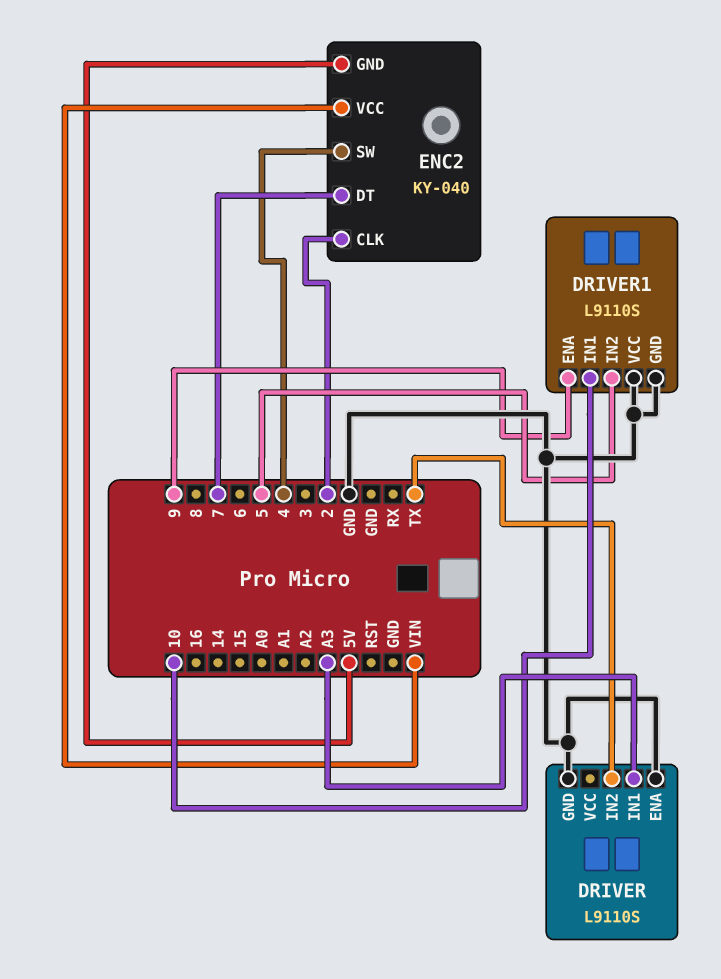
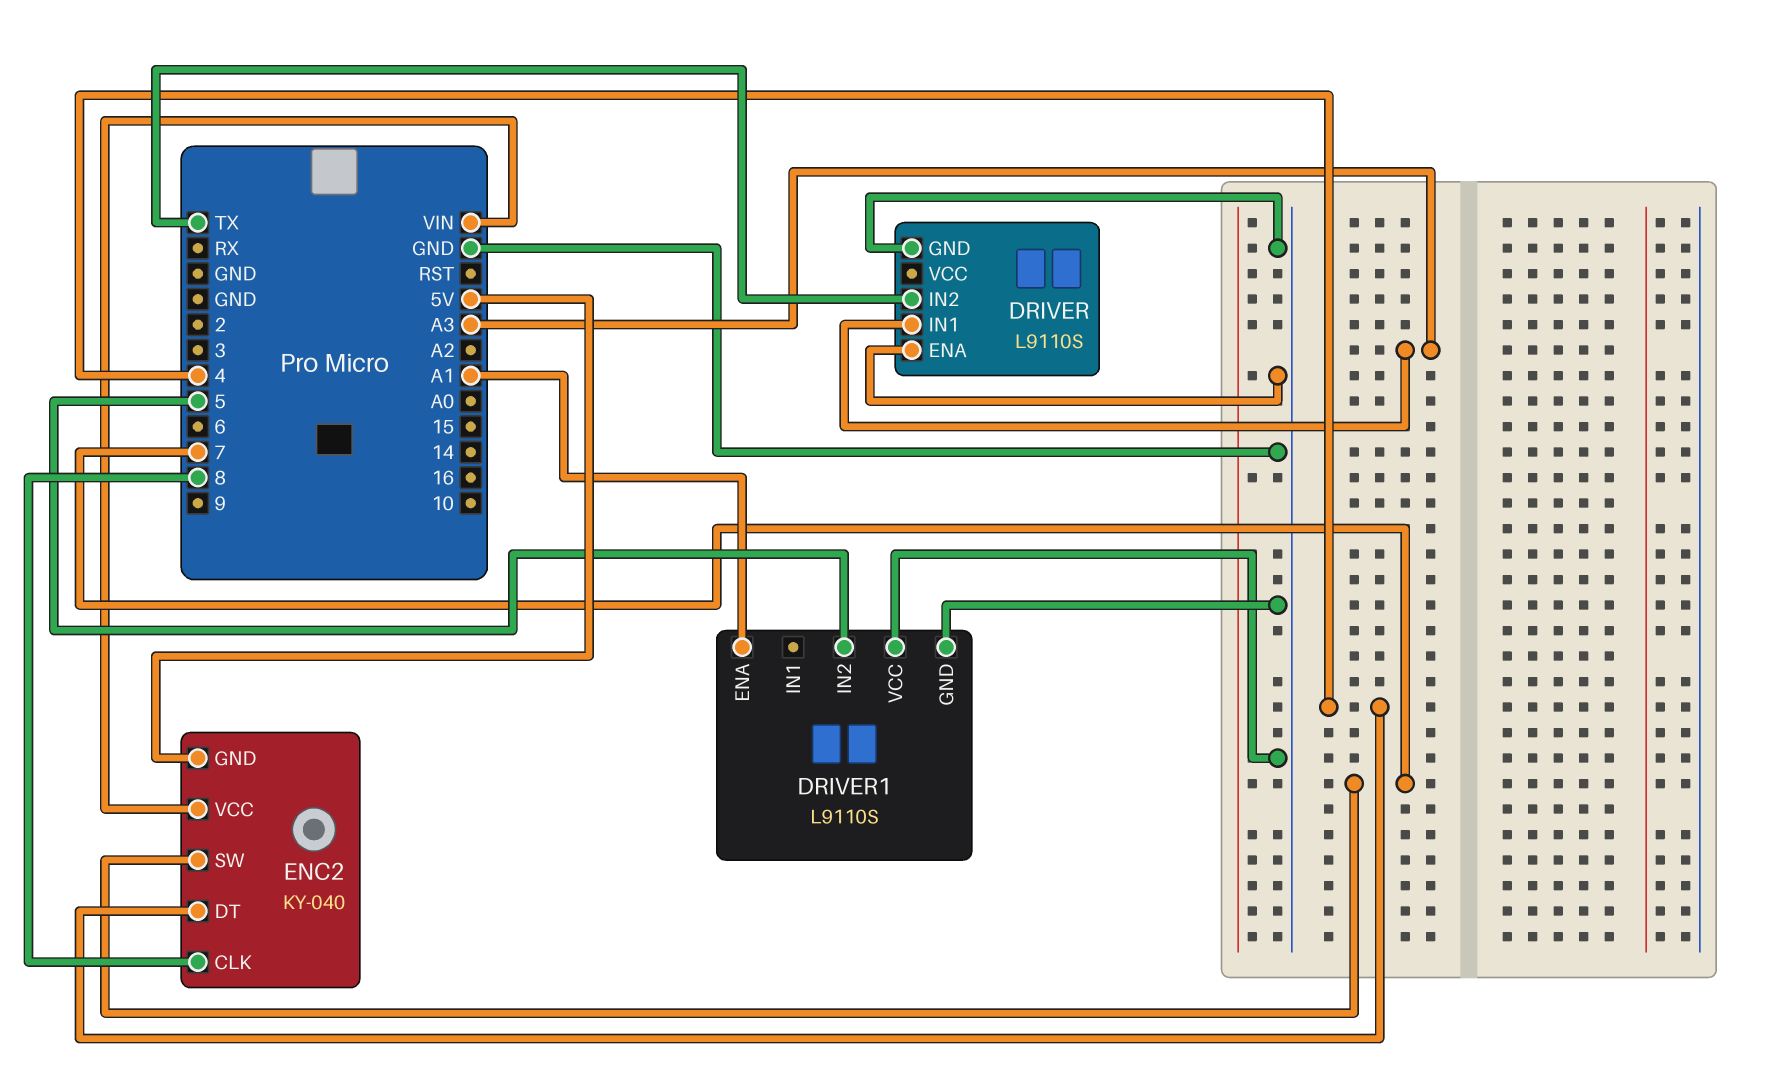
DRIVER1 pin ENA: 9 -> A1
DRIVER1 pin IN1: 10 -> none
ENC2 pin CLK: 2 -> 8
ENC2 pin DT: 7 -> 4
ENC2 pin SW: 4 -> 7

